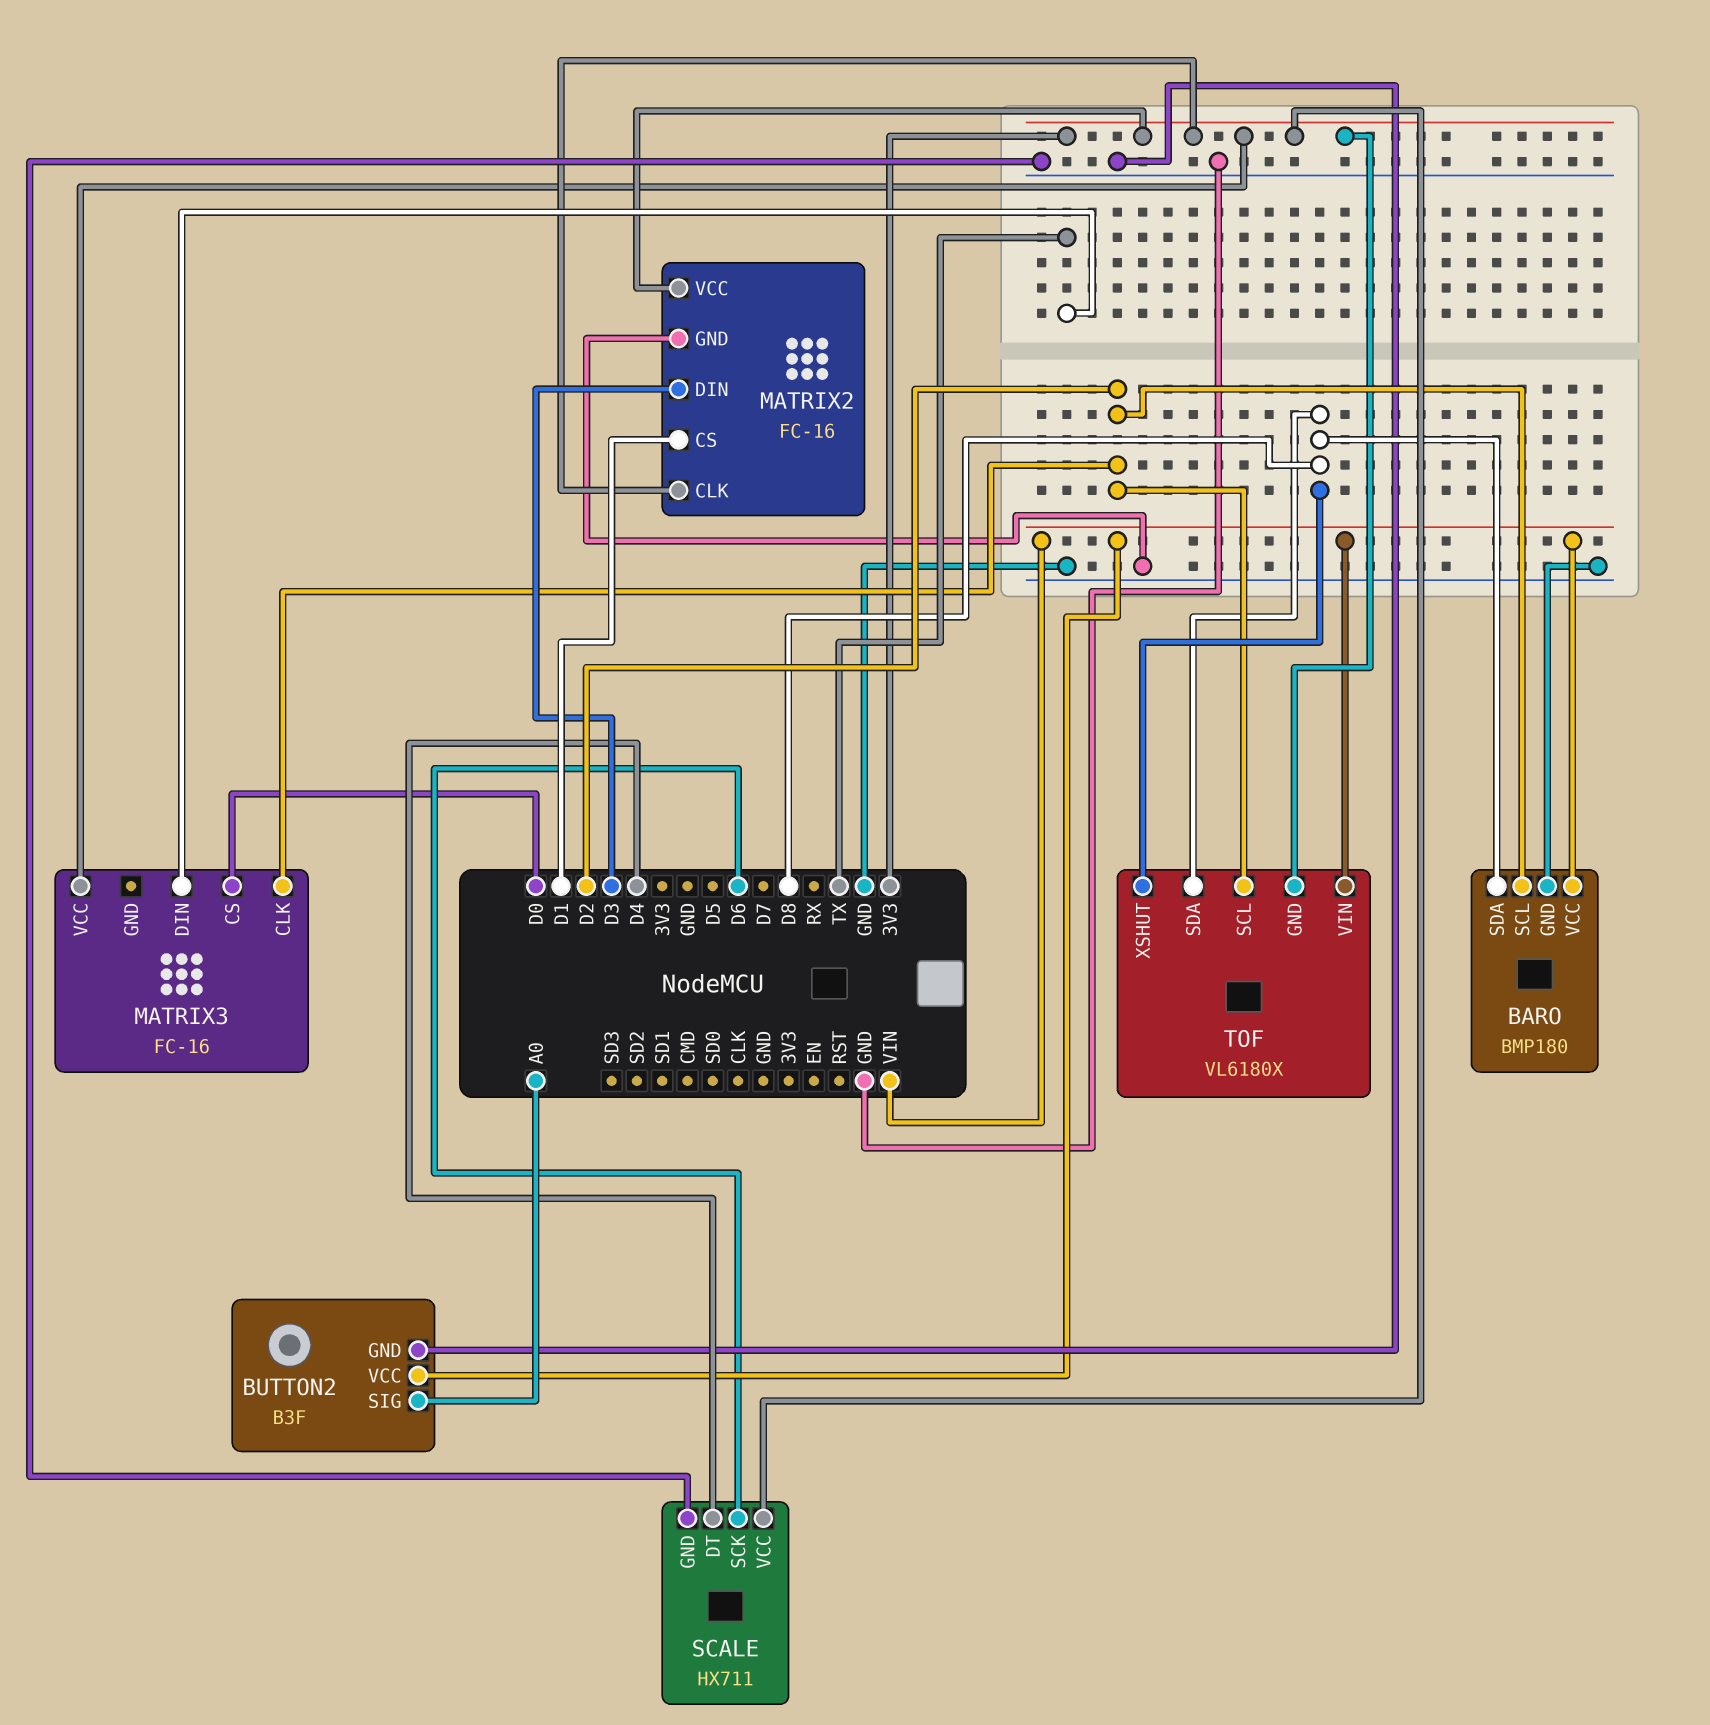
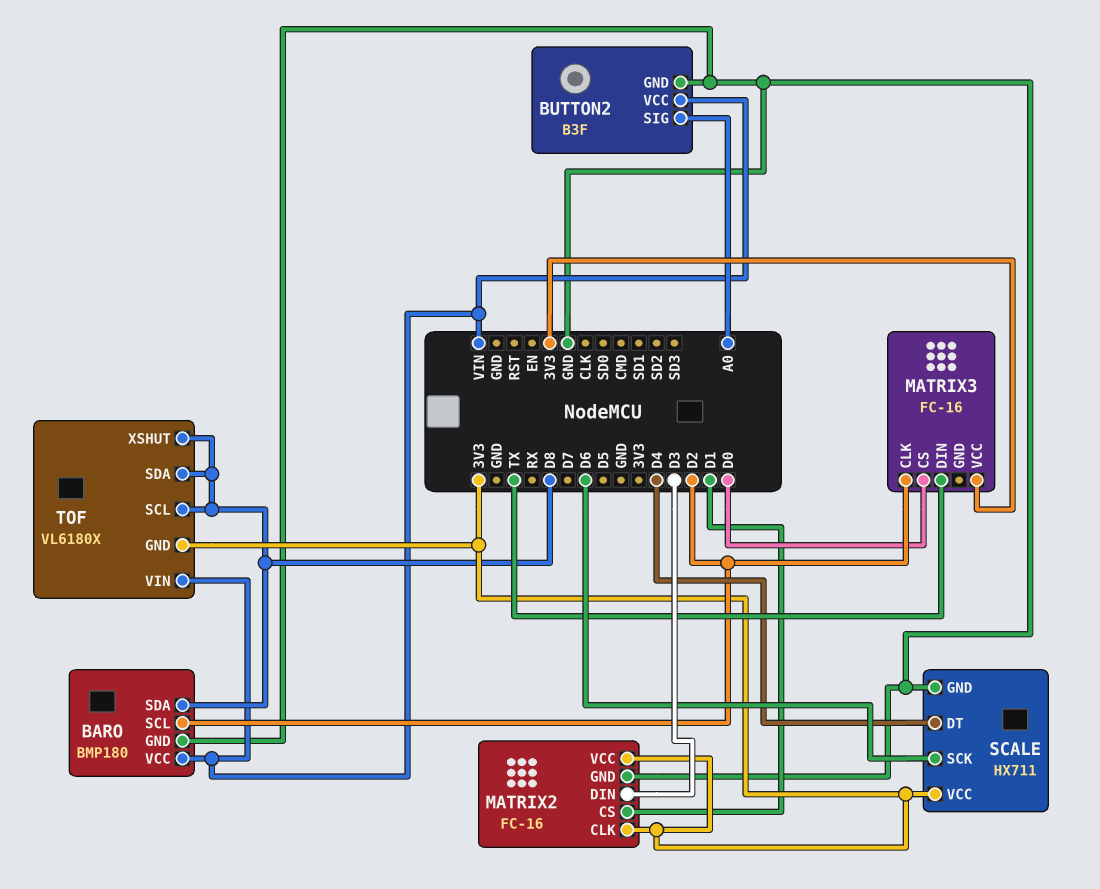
TOF pin SCL: D2 -> D8

